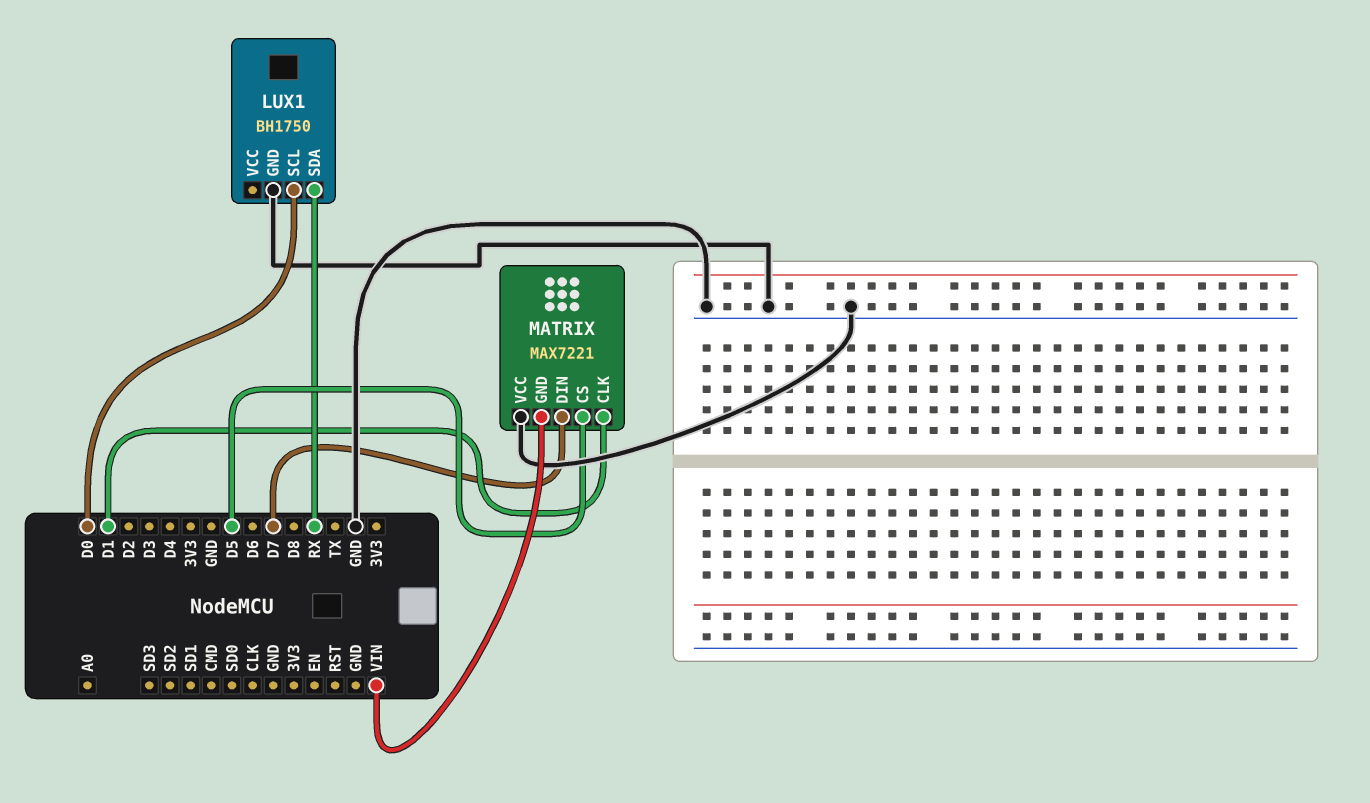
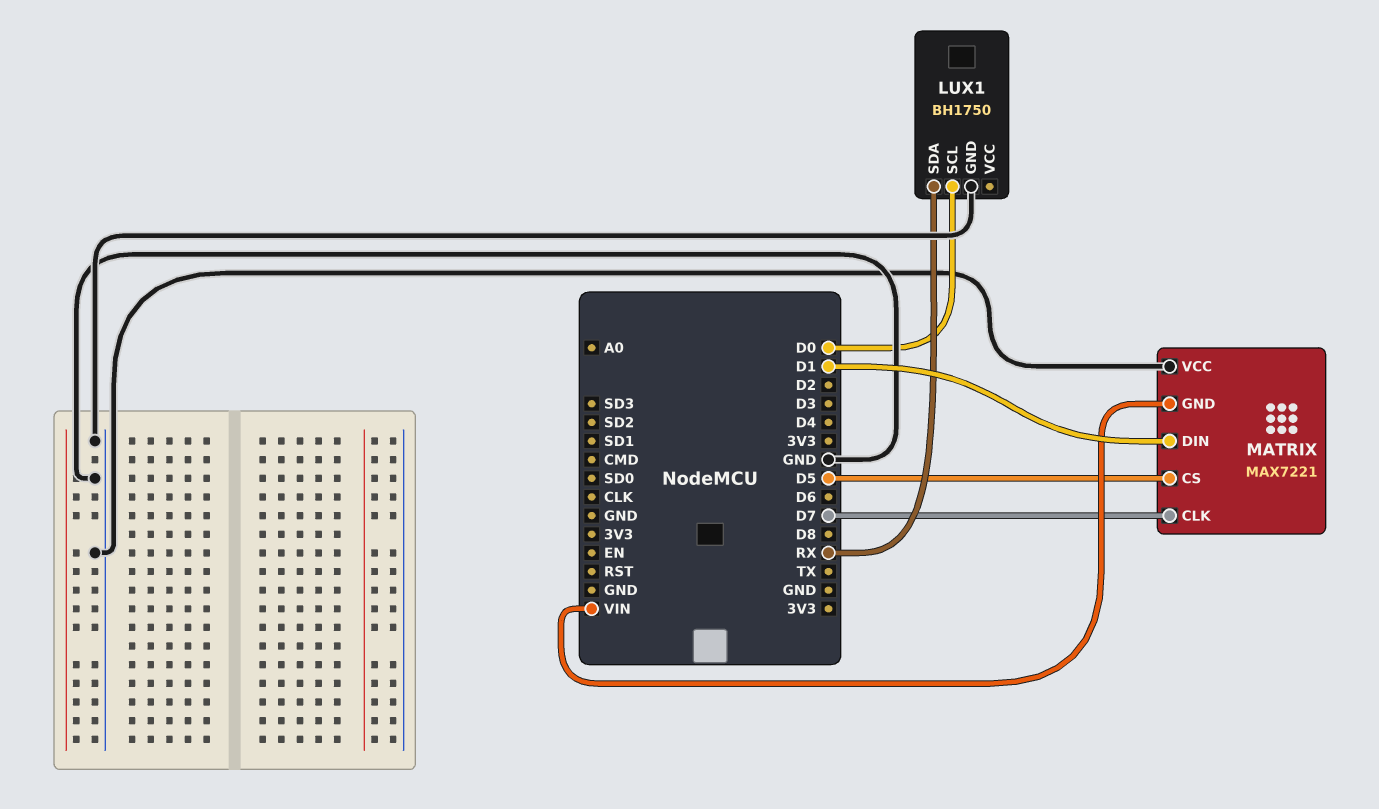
MATRIX pin CLK: D1 -> D7
MATRIX pin DIN: D7 -> D1

